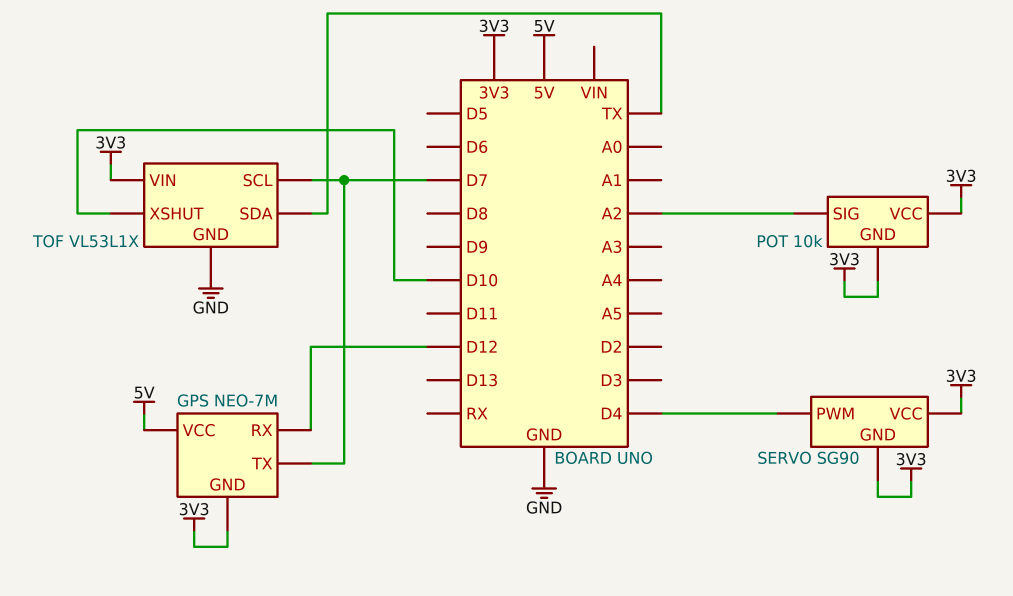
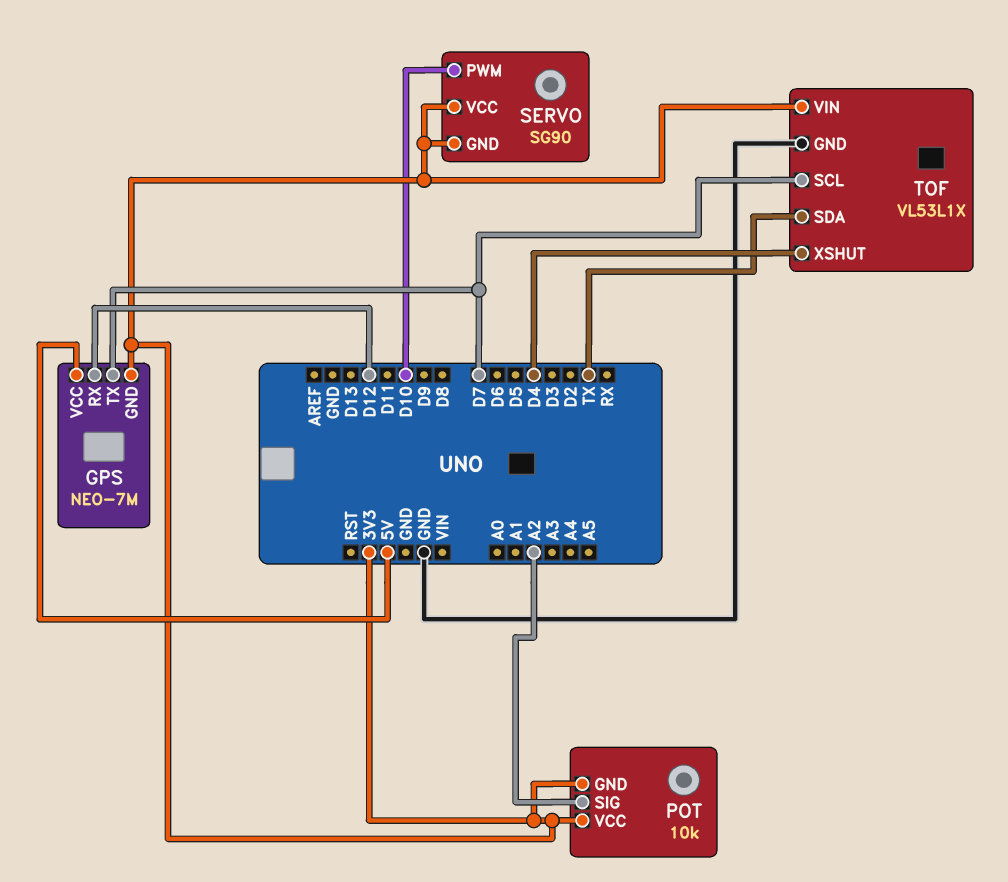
SERVO pin PWM: D4 -> D10
TOF pin XSHUT: D10 -> D4

